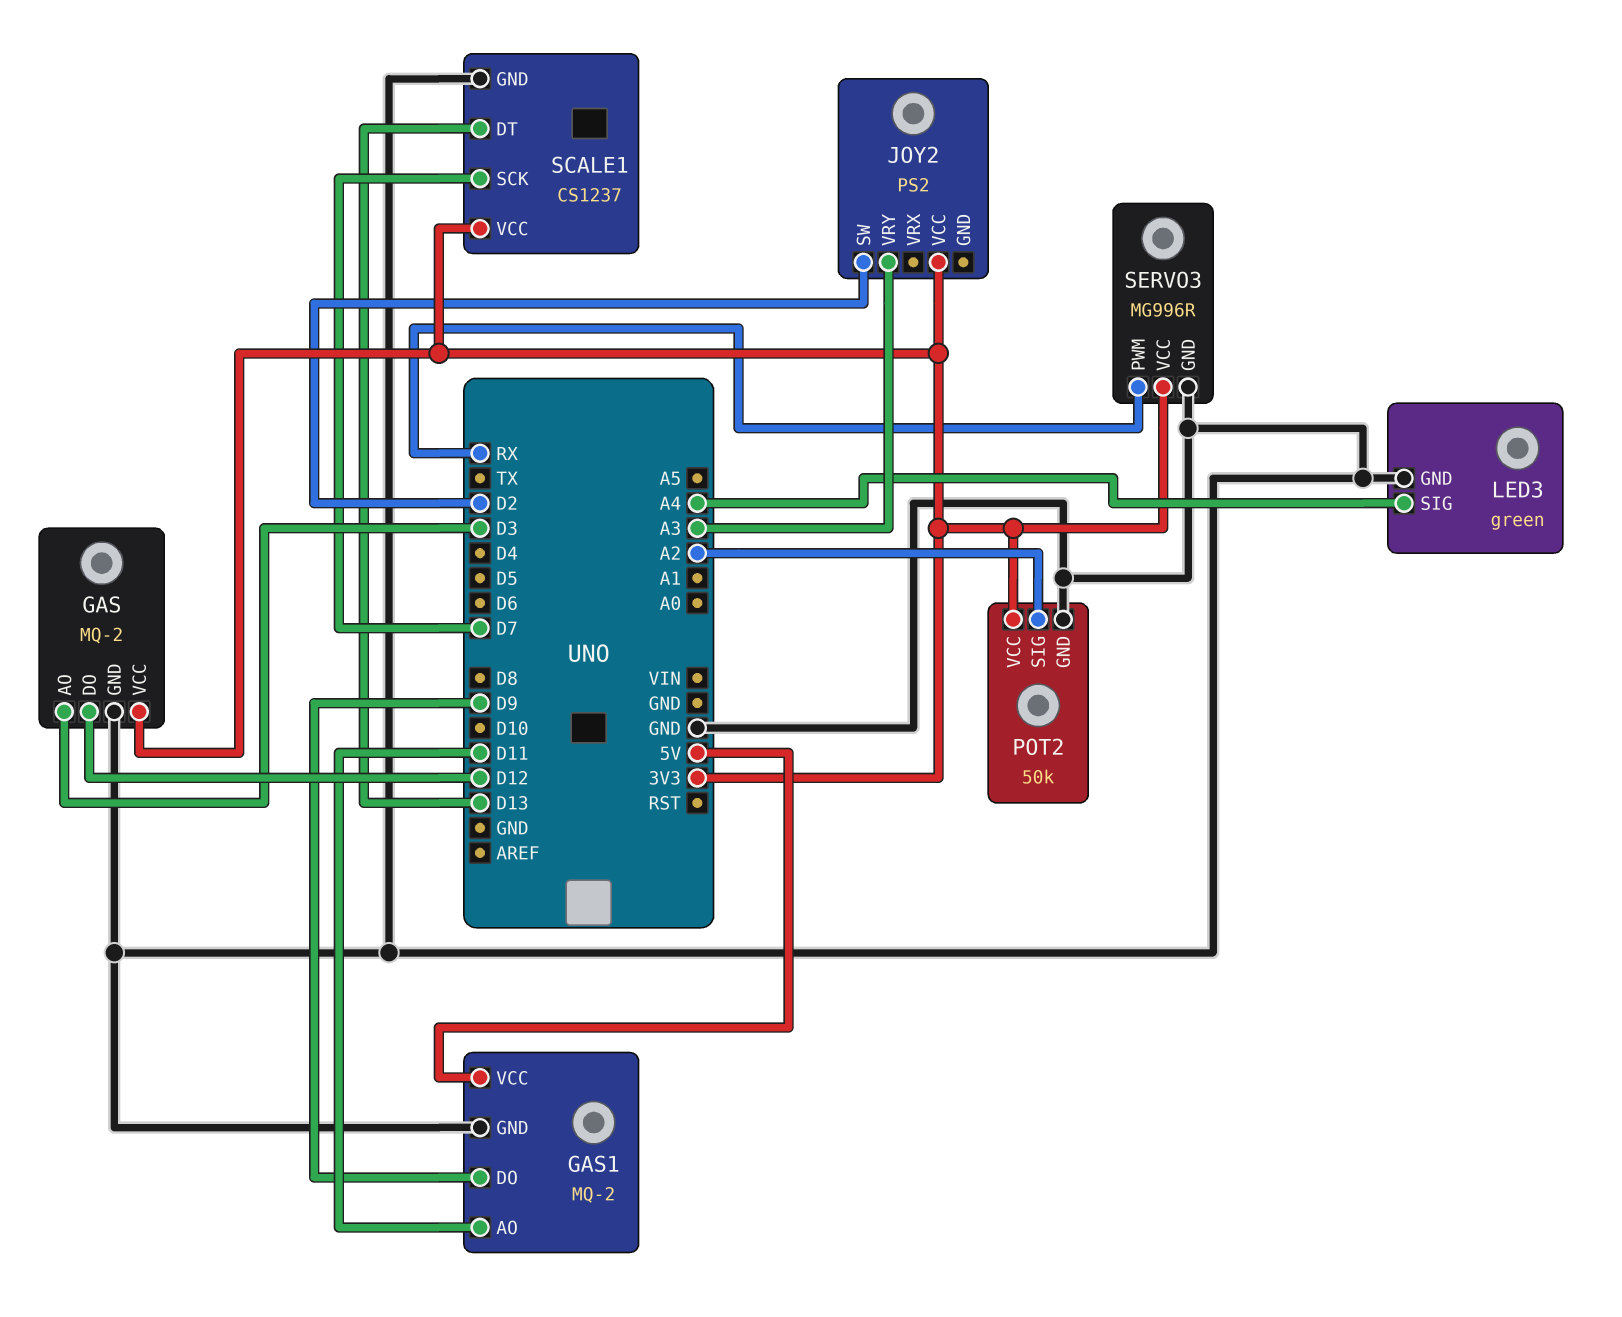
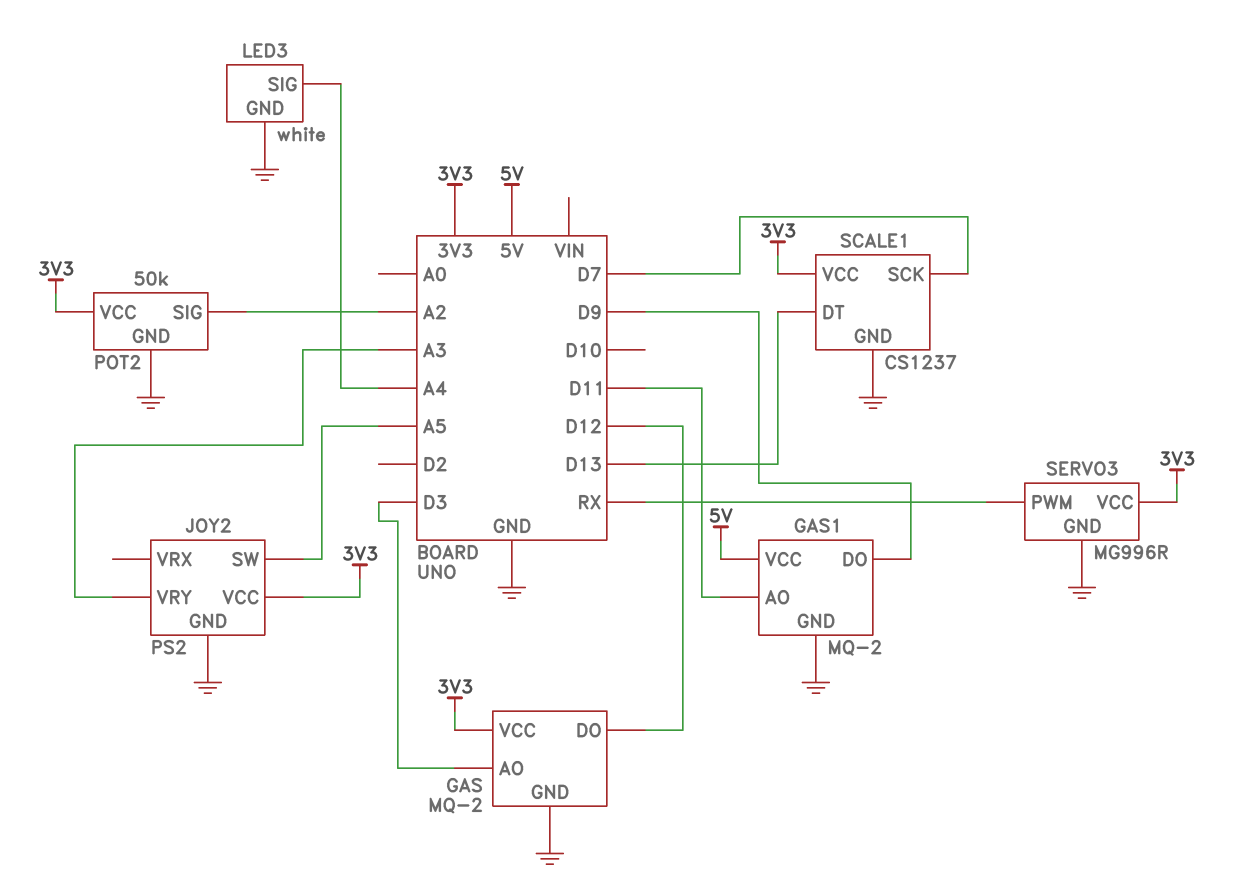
JOY2 pin GND: none -> GND
JOY2 pin SW: D2 -> A5
LED3: green -> white

